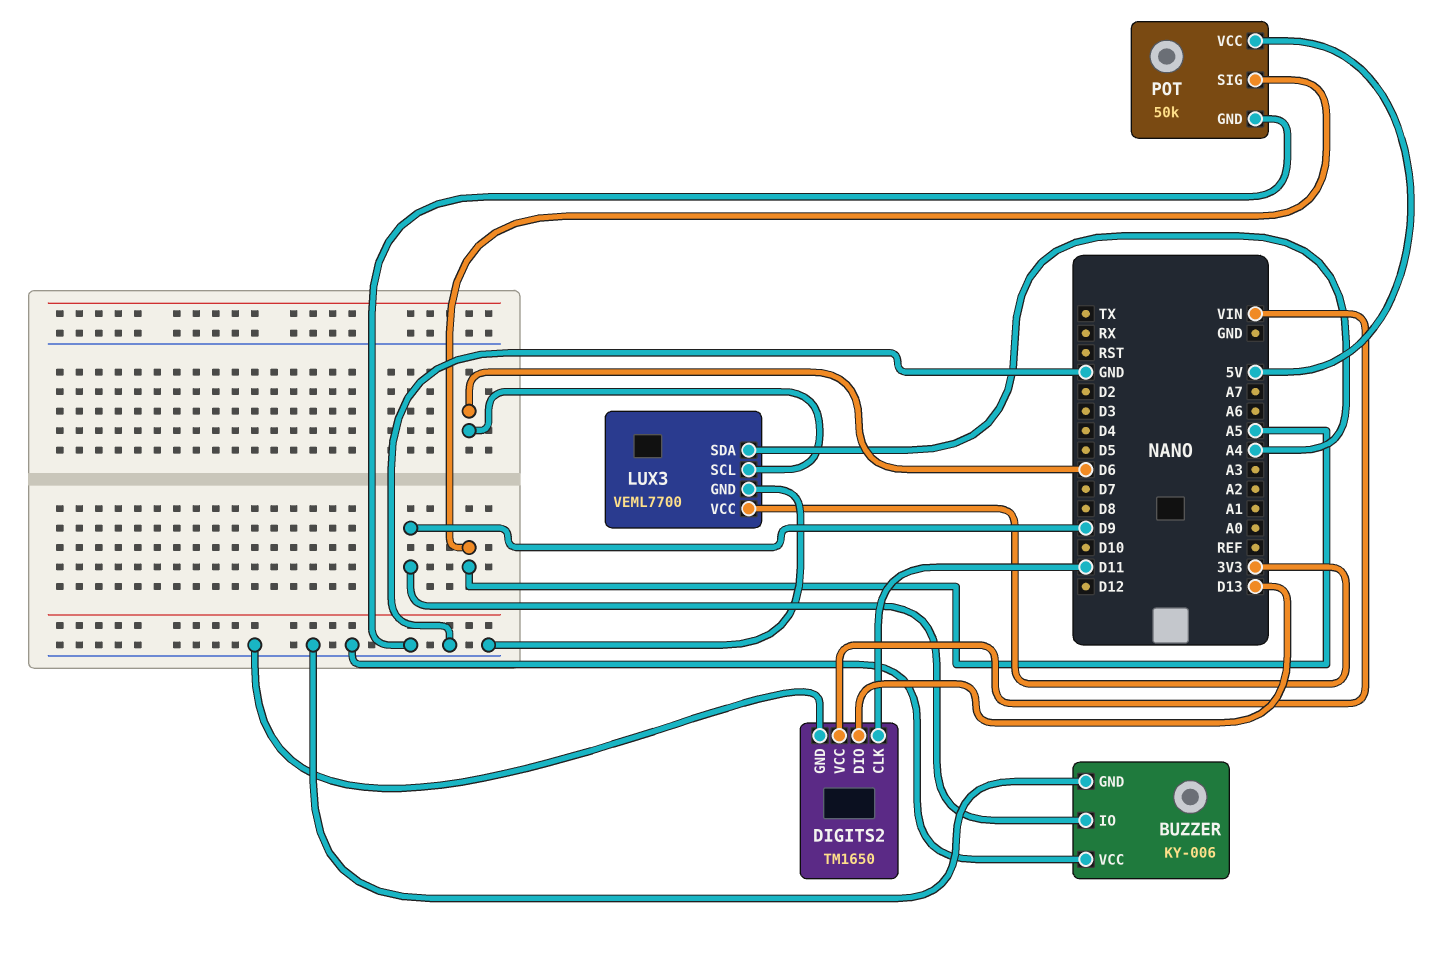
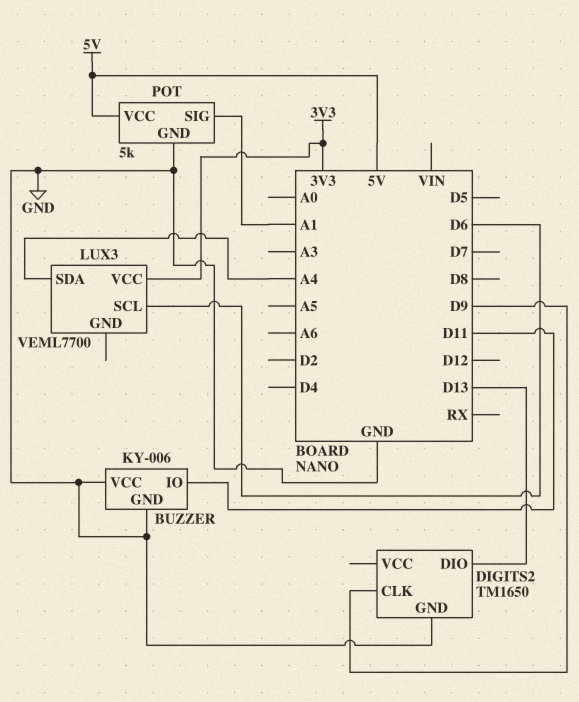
BUZZER pin IO: D9 -> D11
DIGITS2 pin CLK: D11 -> D9
DIGITS2 pin VCC: VIN -> none
LUX3 pin GND: GND -> none
POT: 50k -> 5k
POT pin SIG: A5 -> A1

